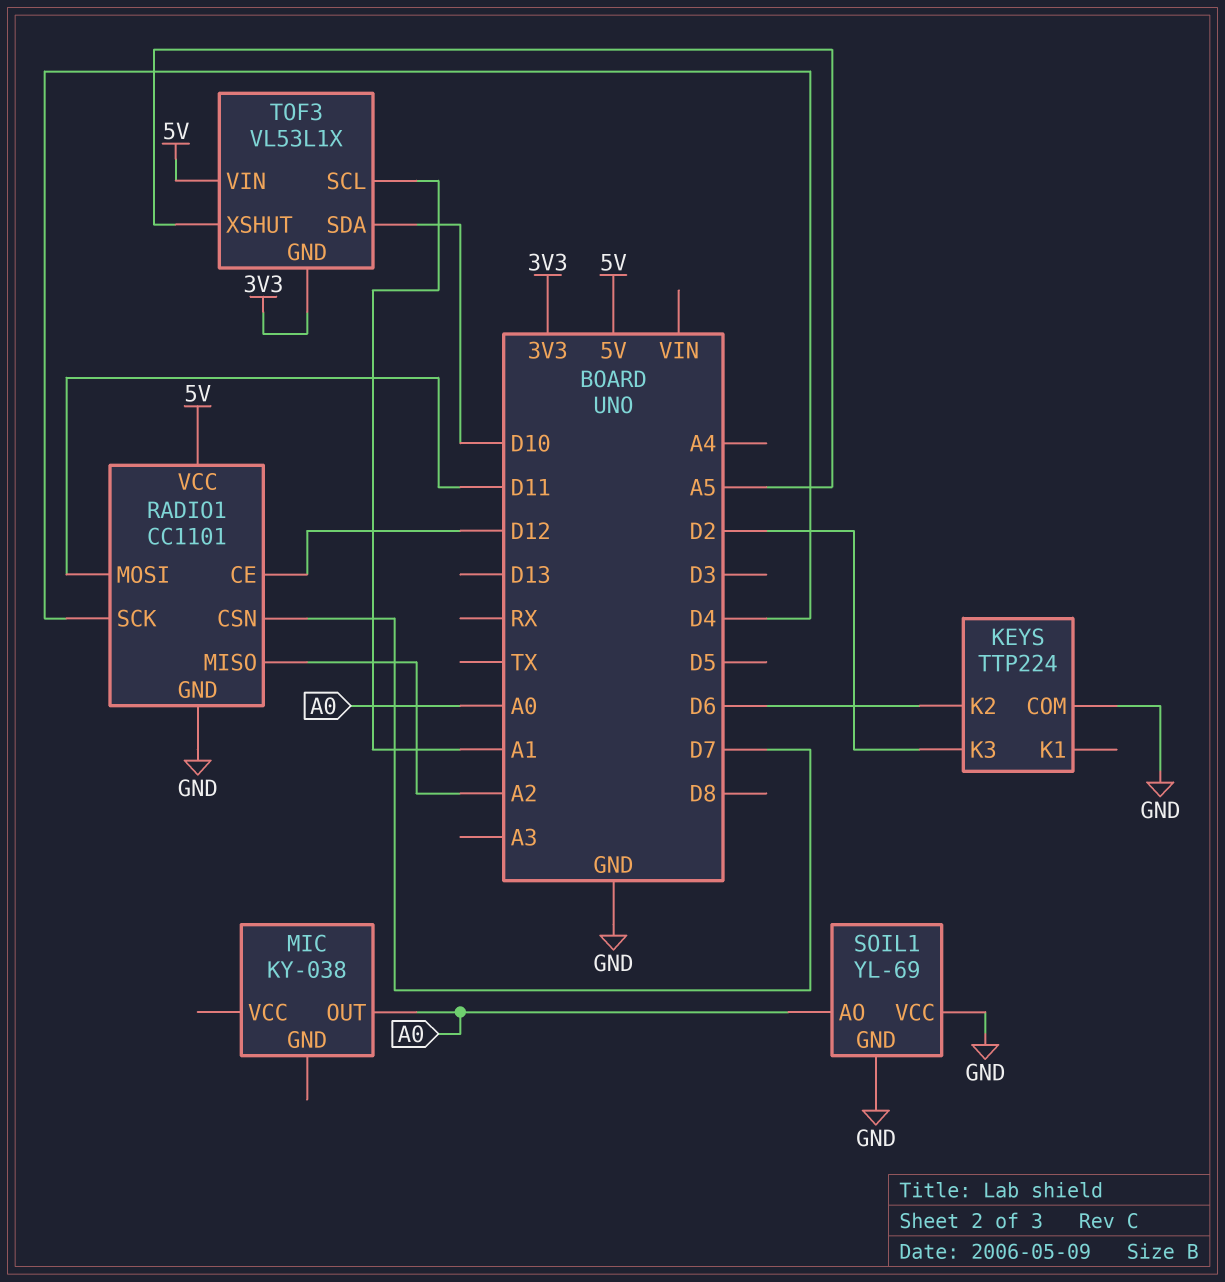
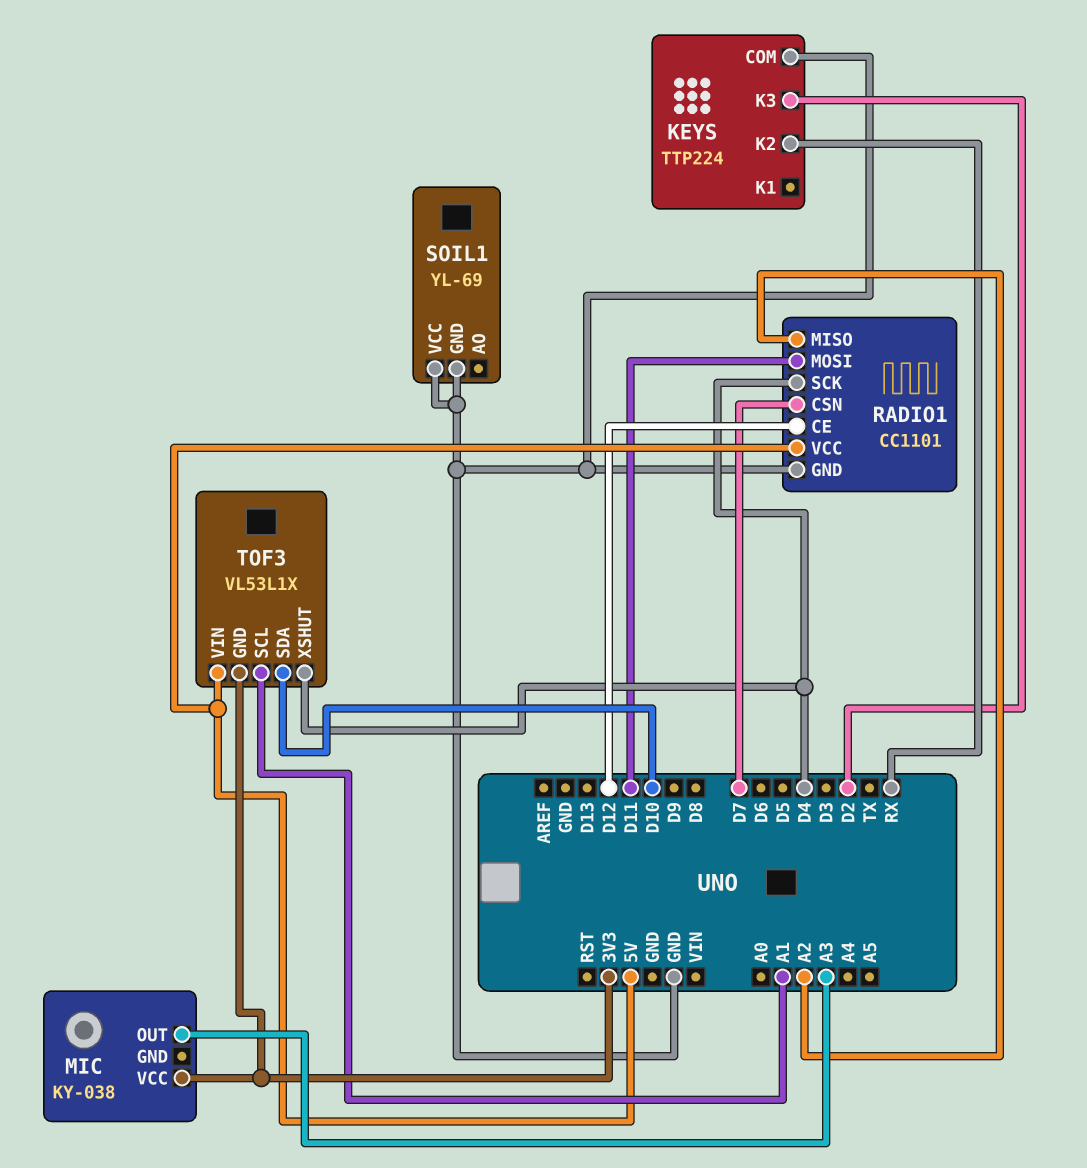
KEYS pin K2: D6 -> RX
MIC pin OUT: A0 -> A3
MIC pin VCC: none -> 3V3
SOIL1 pin AO: A0 -> none
TOF3 pin XSHUT: A5 -> D4

